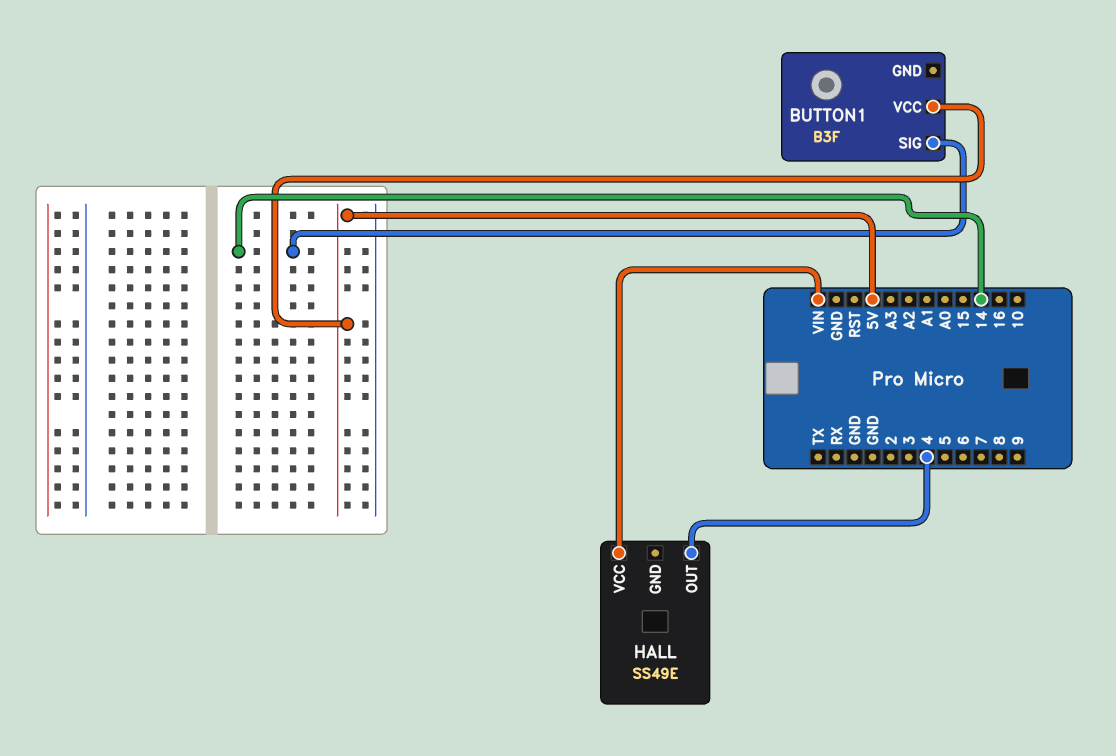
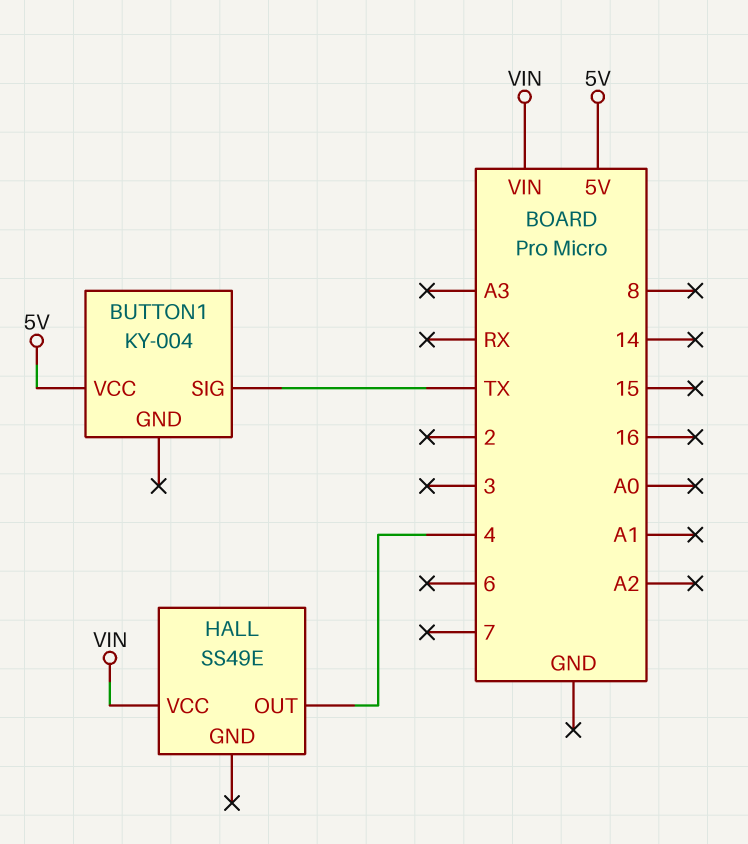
BUTTON1: B3F -> KY-004
BUTTON1 pin SIG: 14 -> TX

